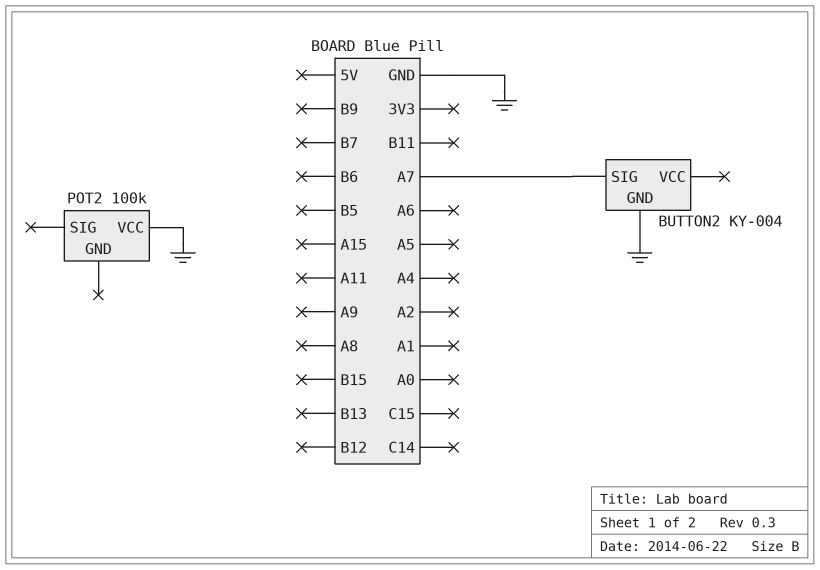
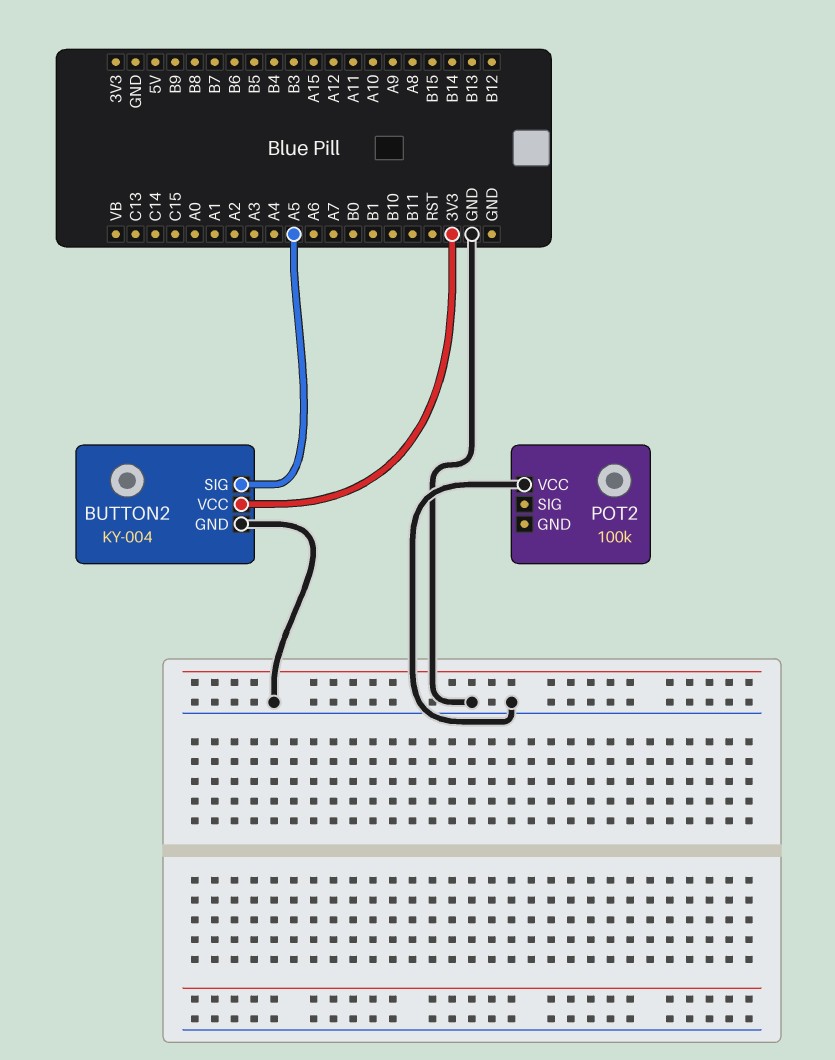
BUTTON2 pin SIG: A7 -> A5
BUTTON2 pin VCC: none -> 3V3

